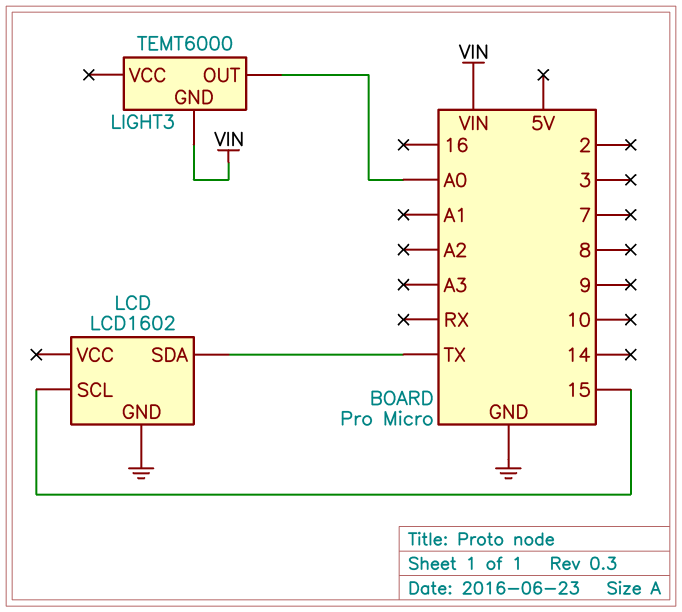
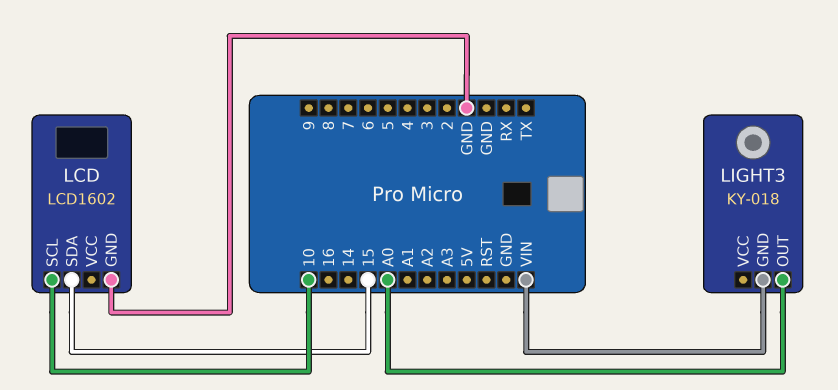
LCD pin SCL: 15 -> 10
LCD pin SDA: TX -> 15
LIGHT3: TEMT6000 -> KY-018

